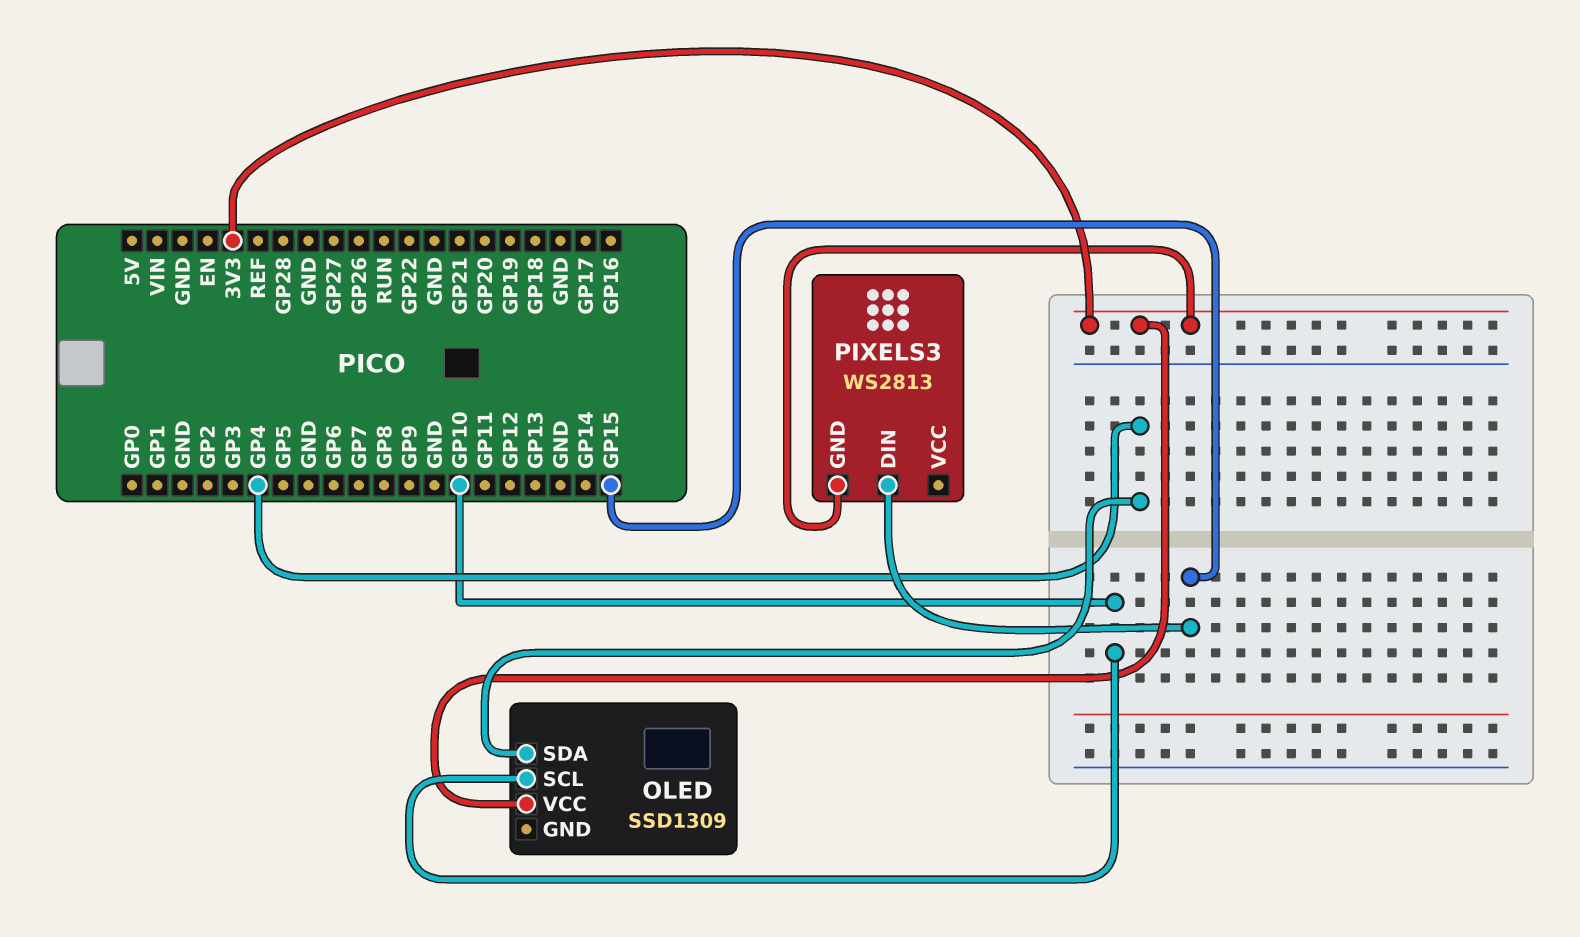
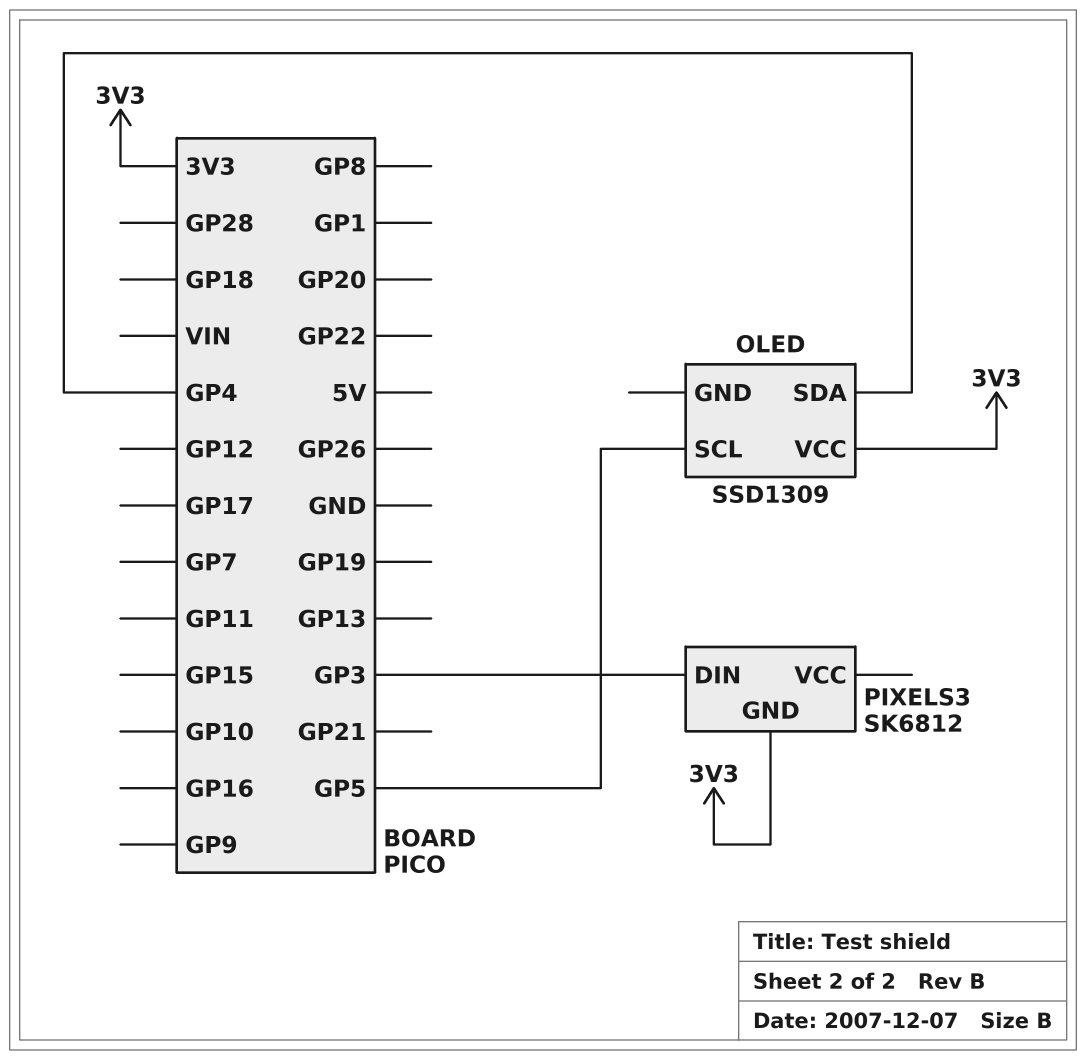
OLED pin SCL: GP10 -> GP5
PIXELS3: WS2813 -> SK6812
PIXELS3 pin DIN: GP15 -> GP3

